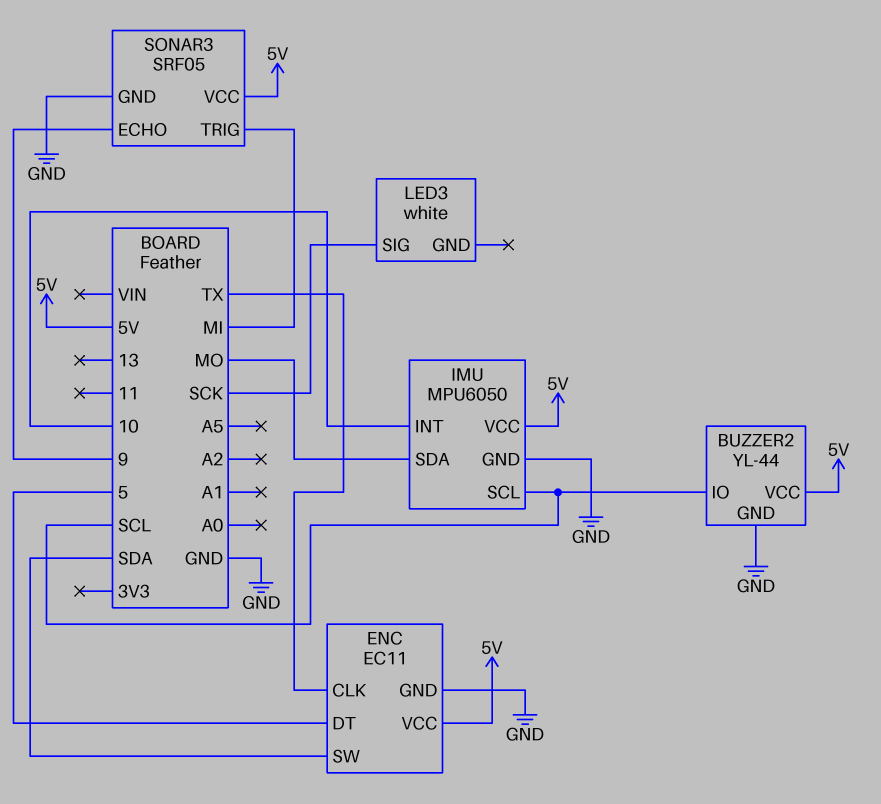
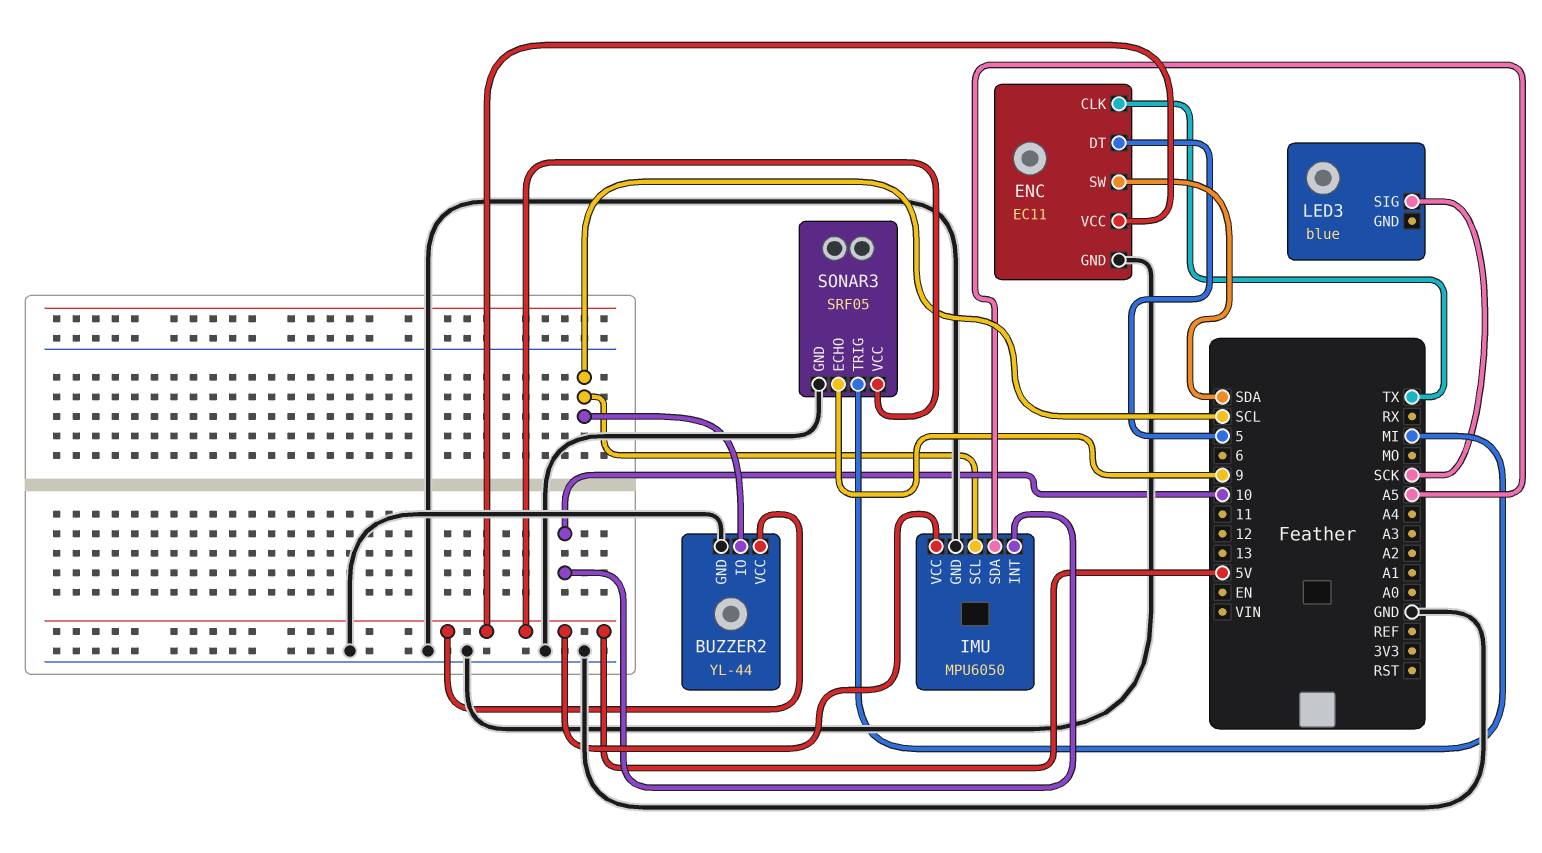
IMU pin SDA: MO -> A5
LED3: white -> blue

